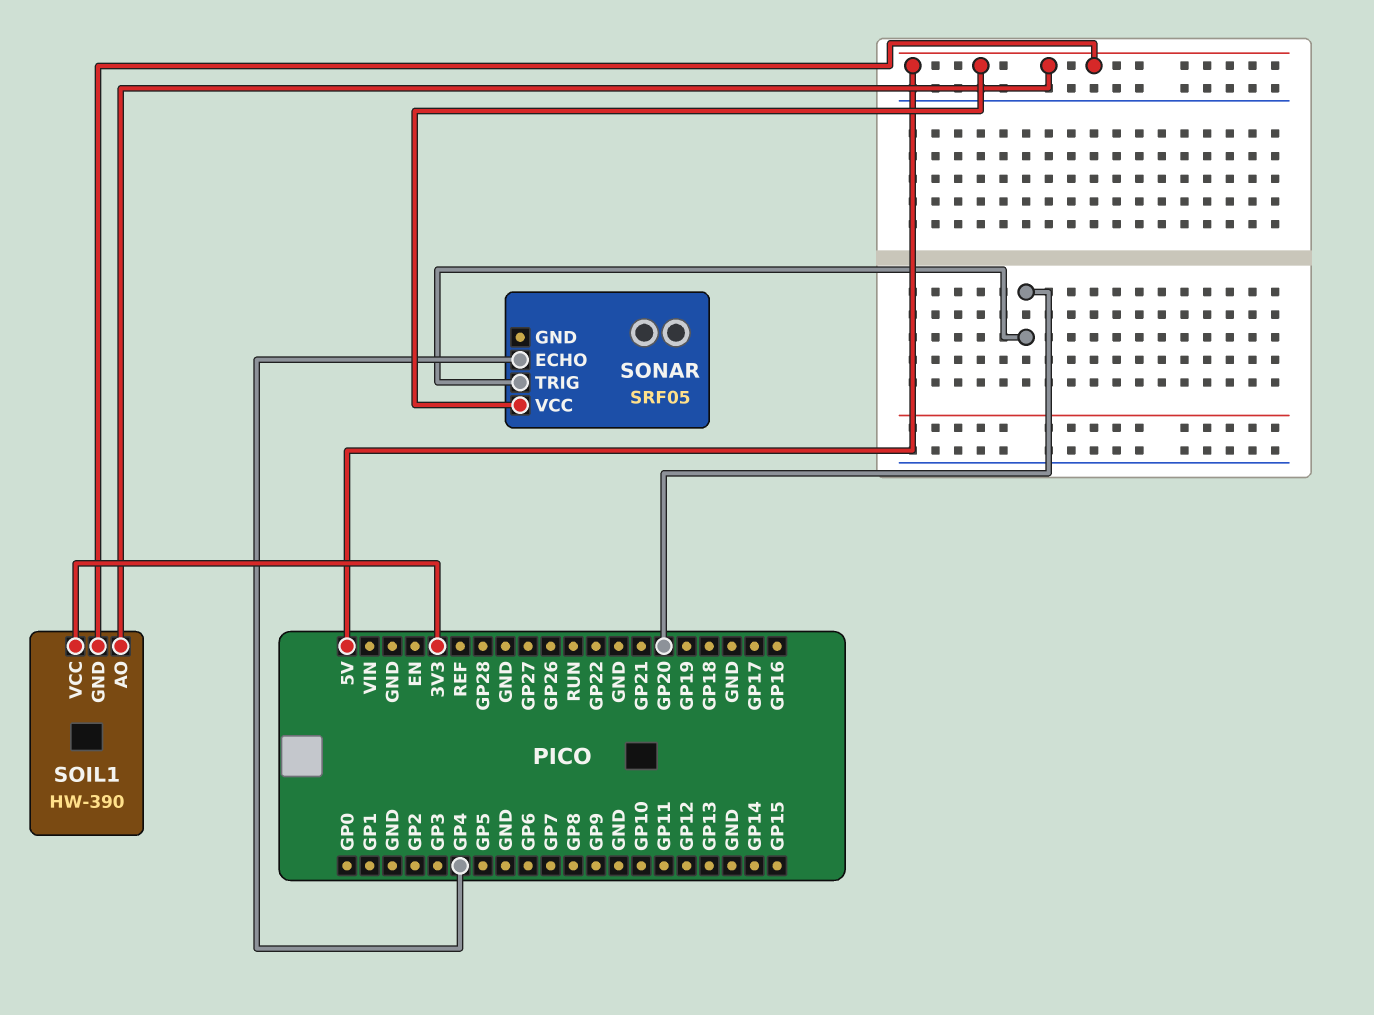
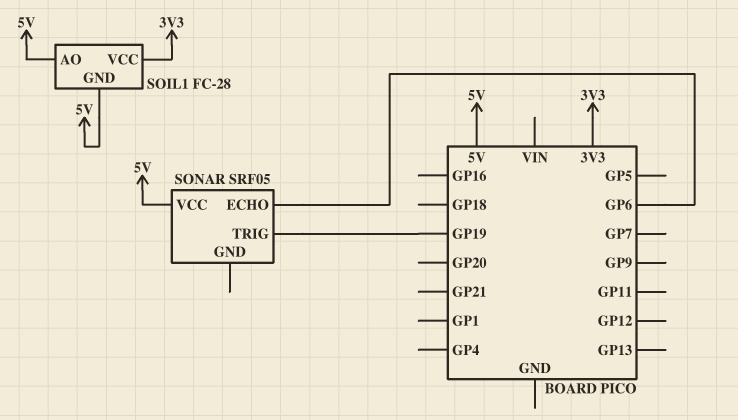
SOIL1: HW-390 -> FC-28
SONAR pin ECHO: GP4 -> GP6
SONAR pin TRIG: GP20 -> GP19

